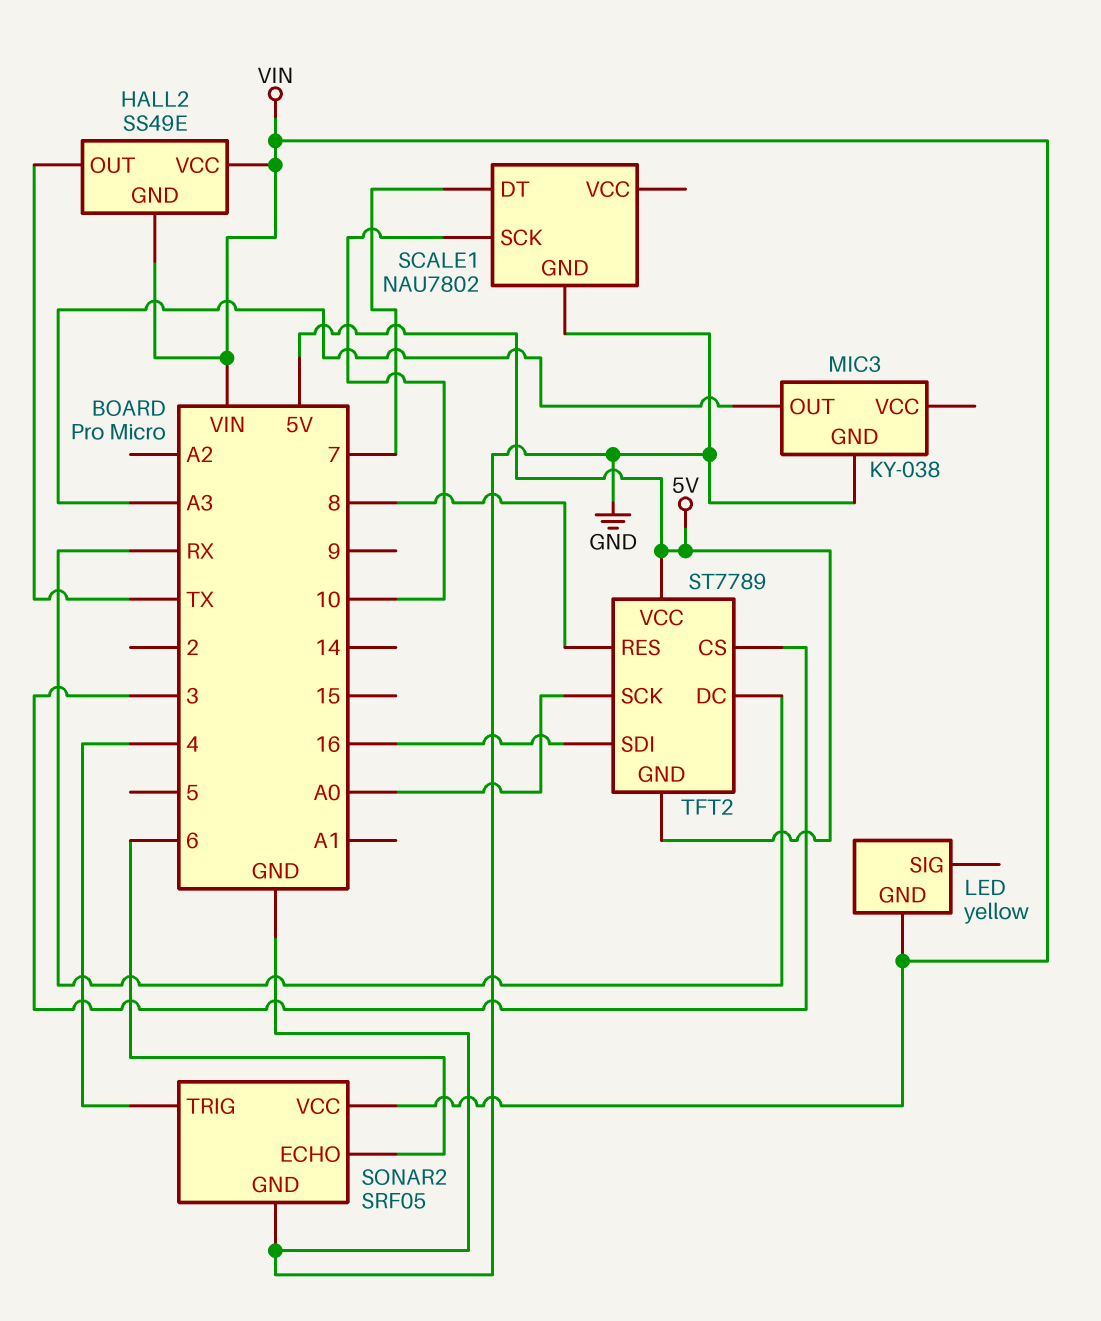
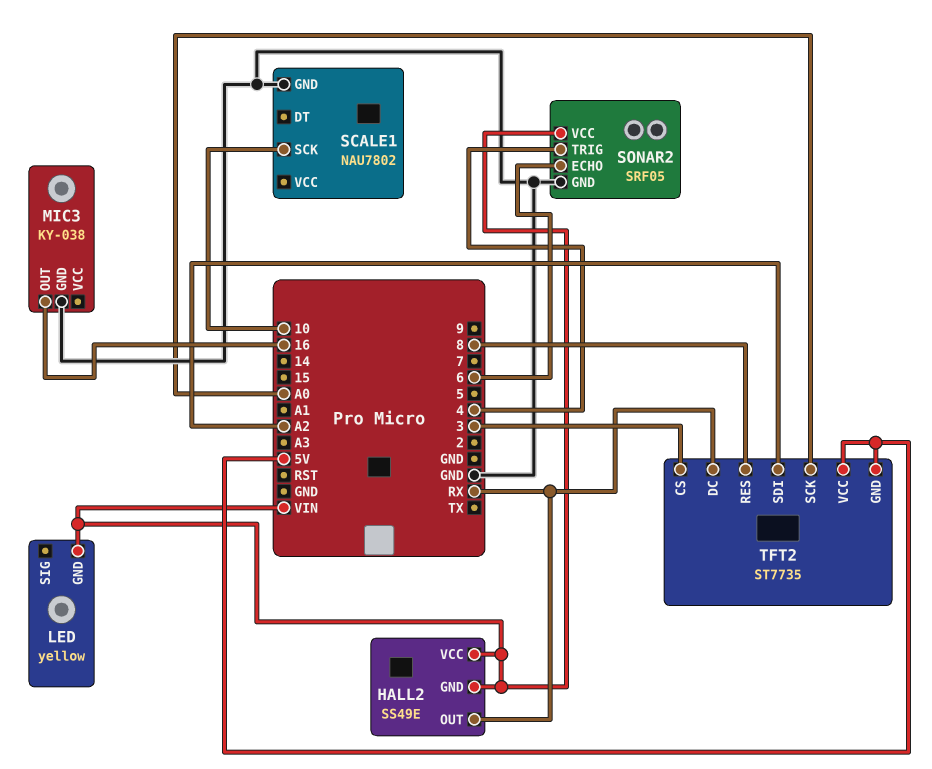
HALL2 pin OUT: TX -> RX
MIC3 pin OUT: A3 -> 16
SCALE1 pin DT: 7 -> none
TFT2: ST7789 -> ST7735
TFT2 pin SDI: 16 -> A2

